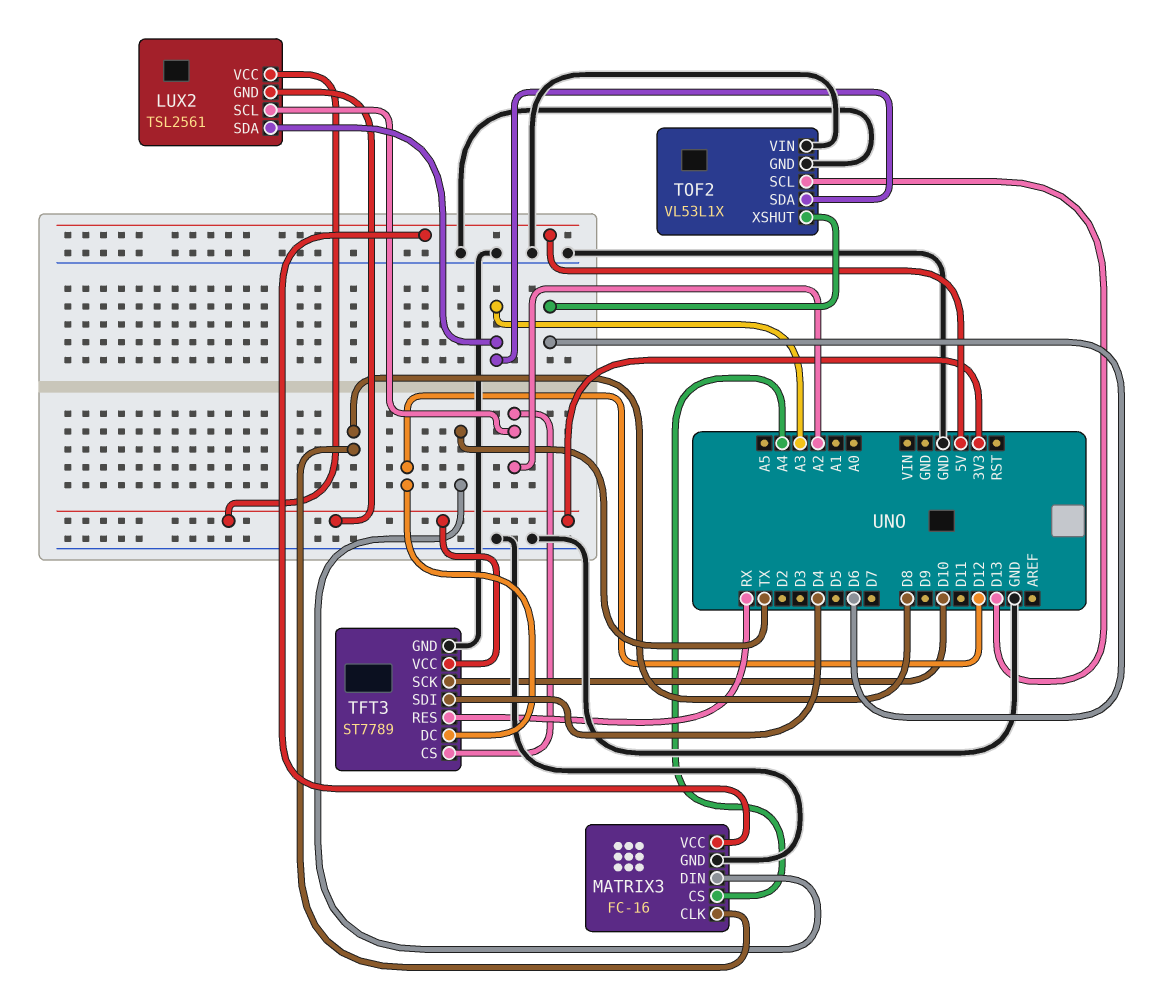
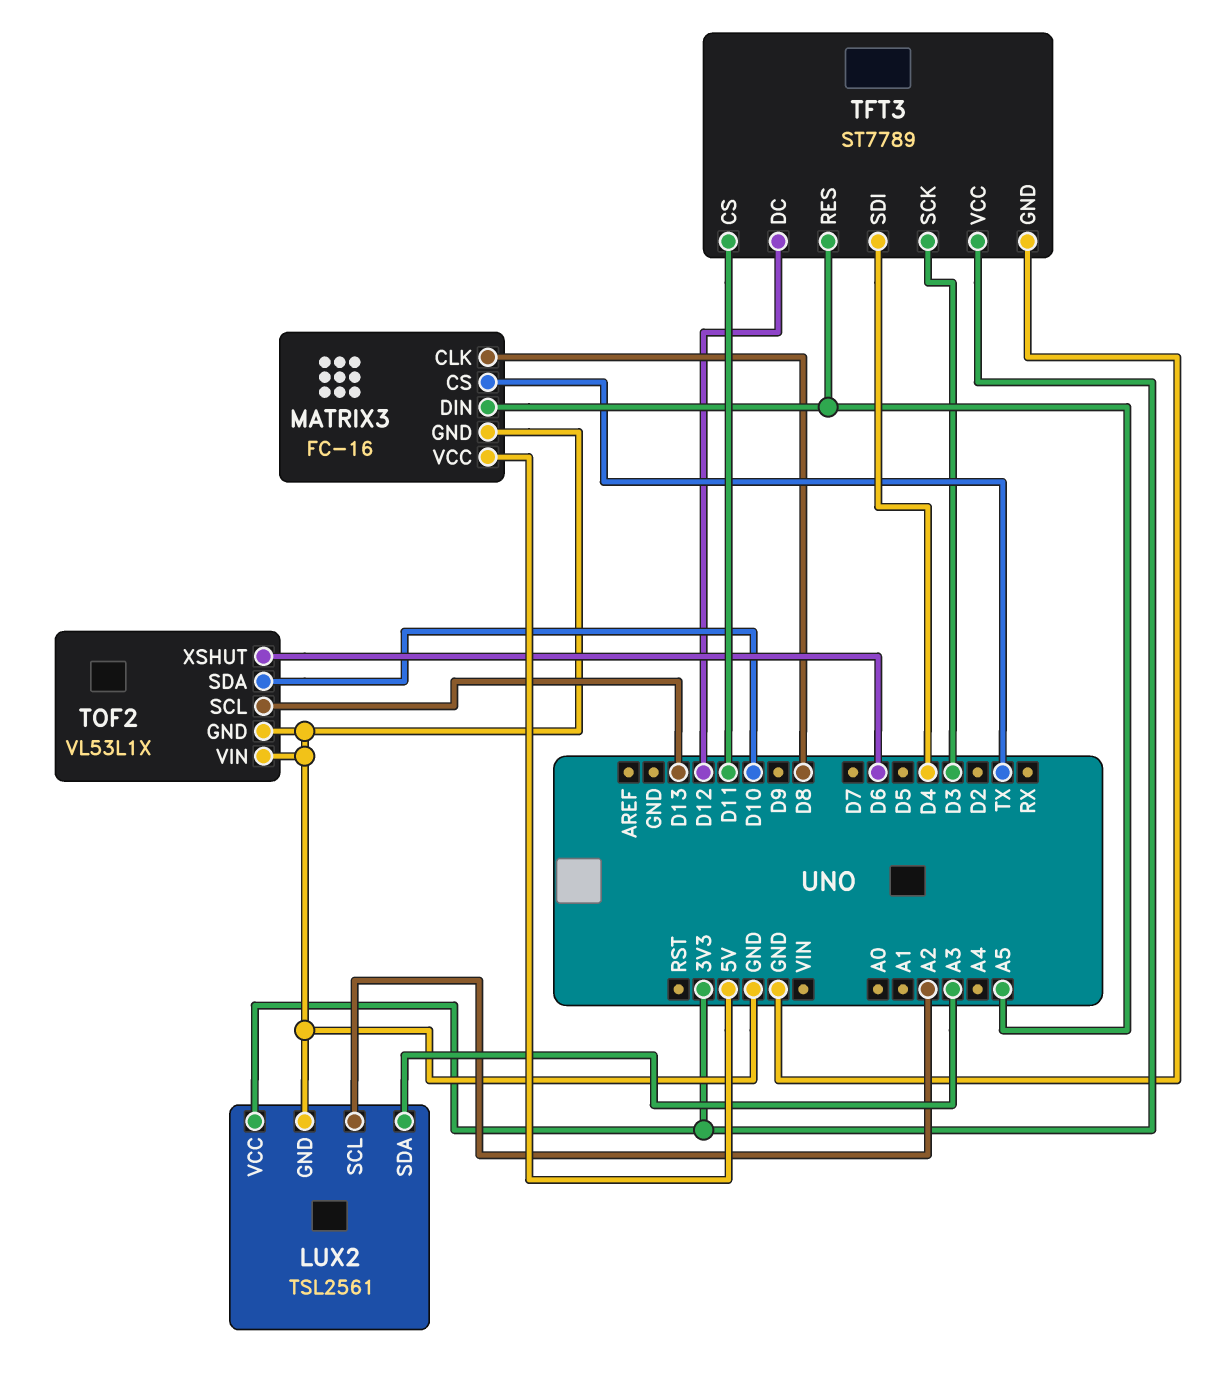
LUX2 pin GND: 3V3 -> GND
MATRIX3 pin CS: A4 -> TX
MATRIX3 pin DIN: TX -> A5
TFT3 pin CS: A2 -> D11
TFT3 pin RES: RX -> A5
TFT3 pin SCK: D10 -> D3
TOF2 pin SDA: A3 -> D10

